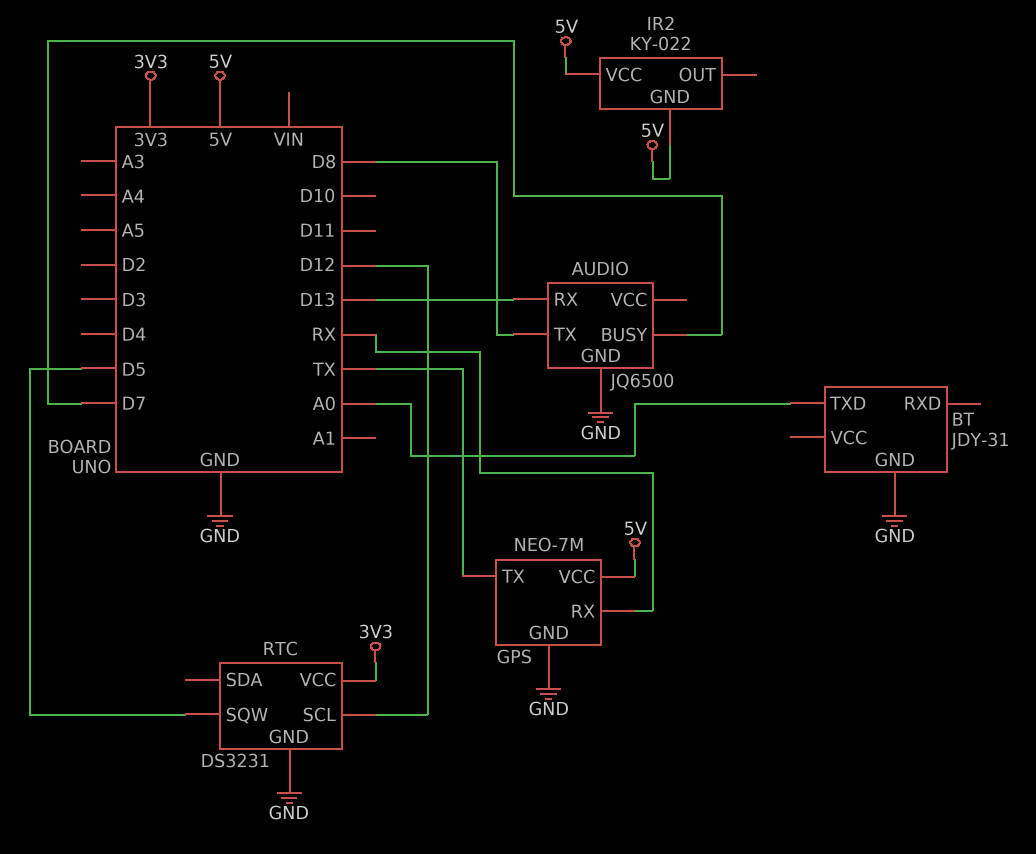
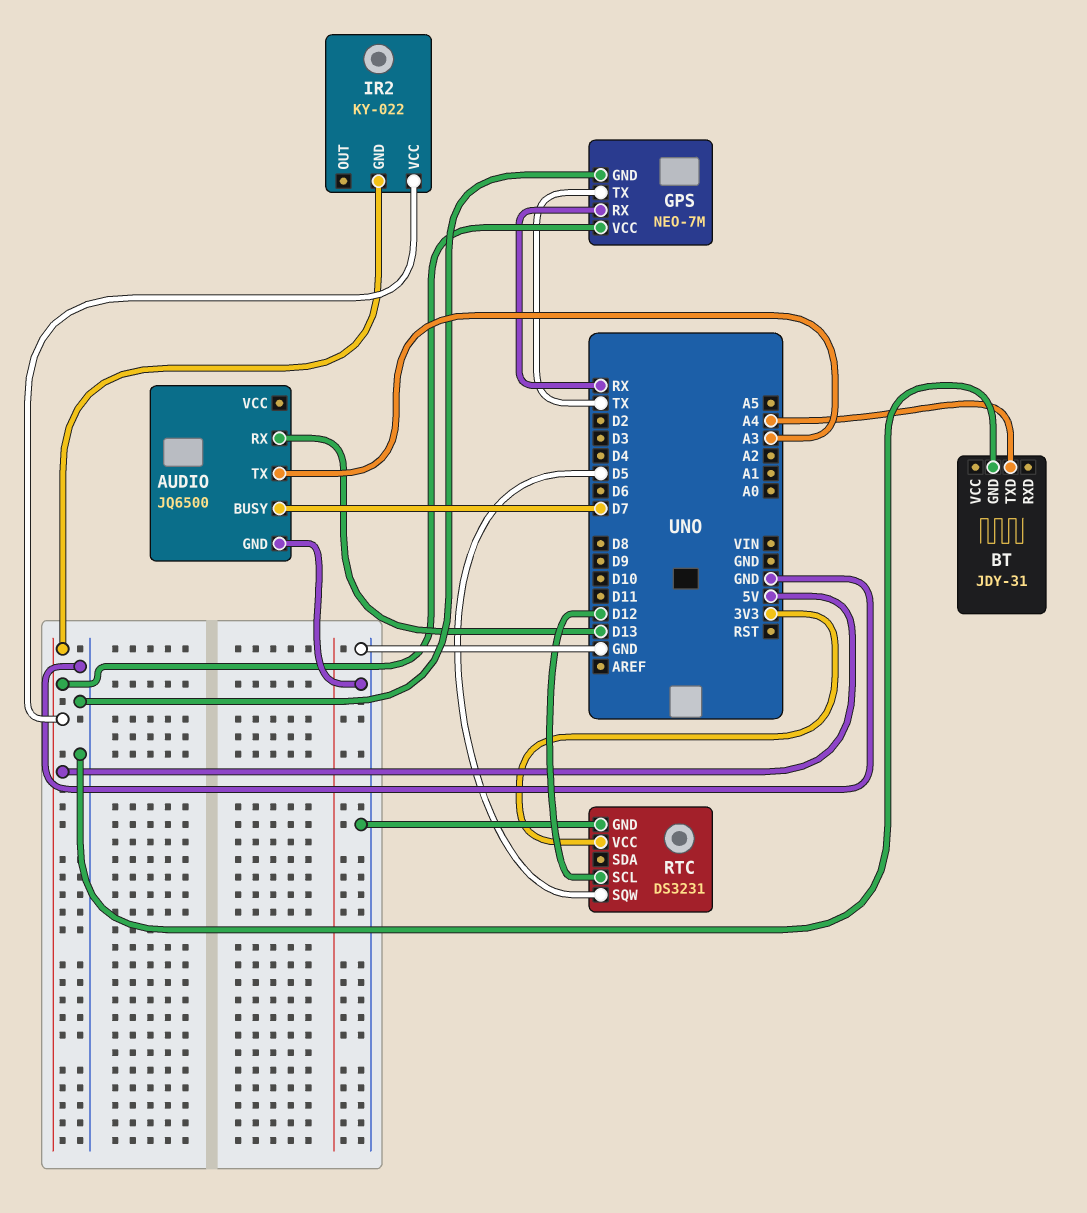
AUDIO pin TX: D8 -> A3
BT pin TXD: A0 -> A4

